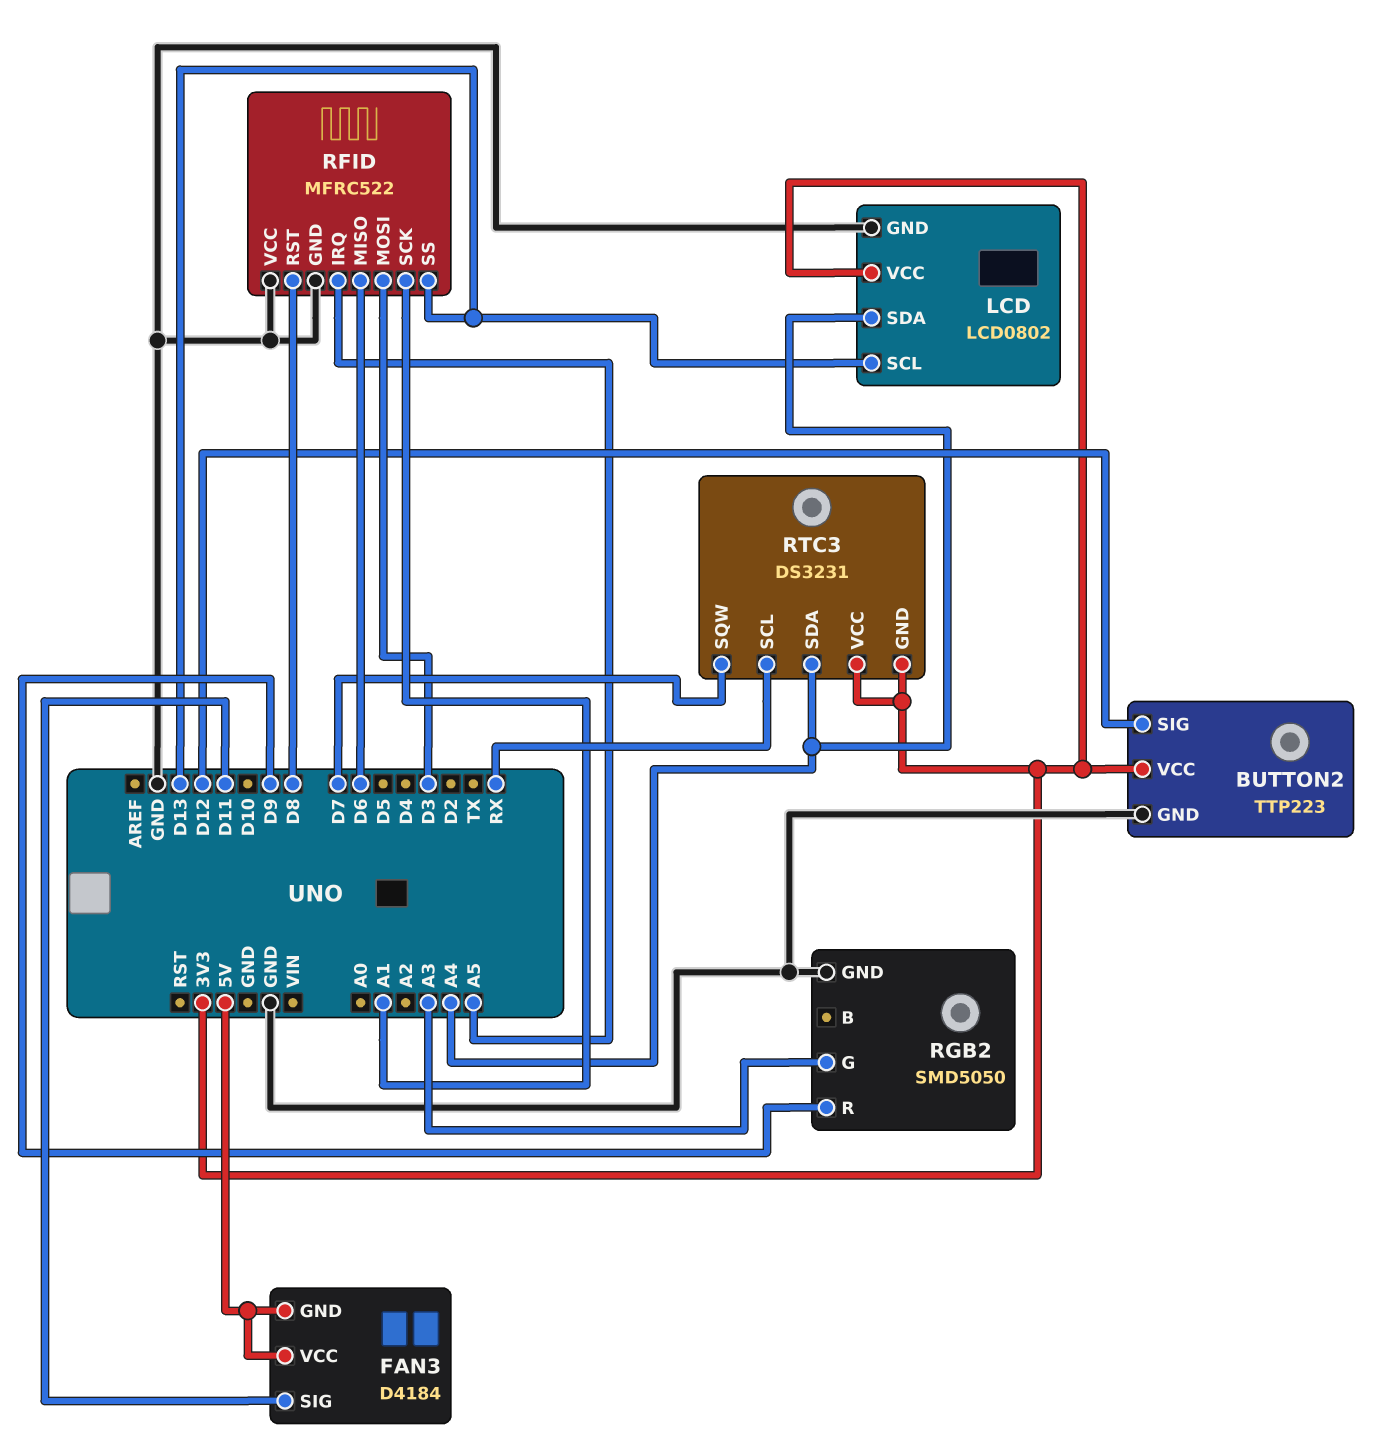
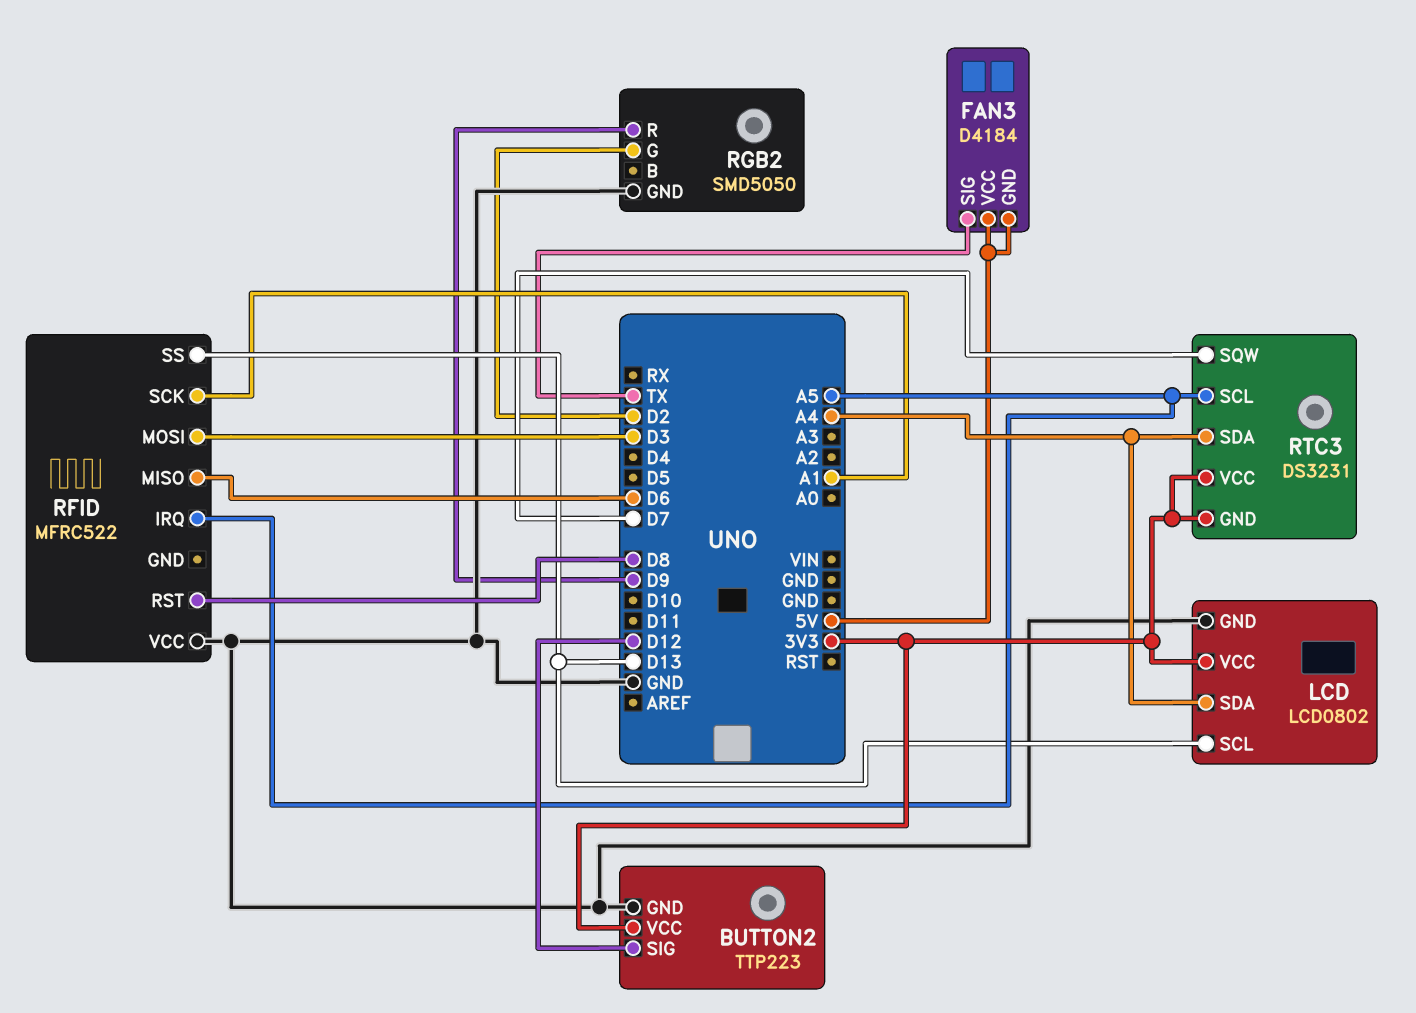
FAN3 pin SIG: D11 -> TX
RFID pin GND: GND -> none
RGB2 pin G: A3 -> D2
RTC3 pin SCL: RX -> A5

